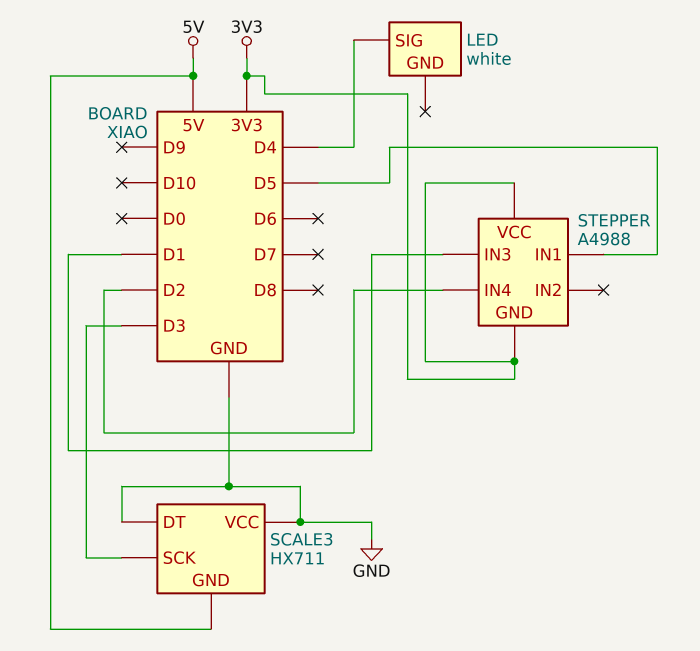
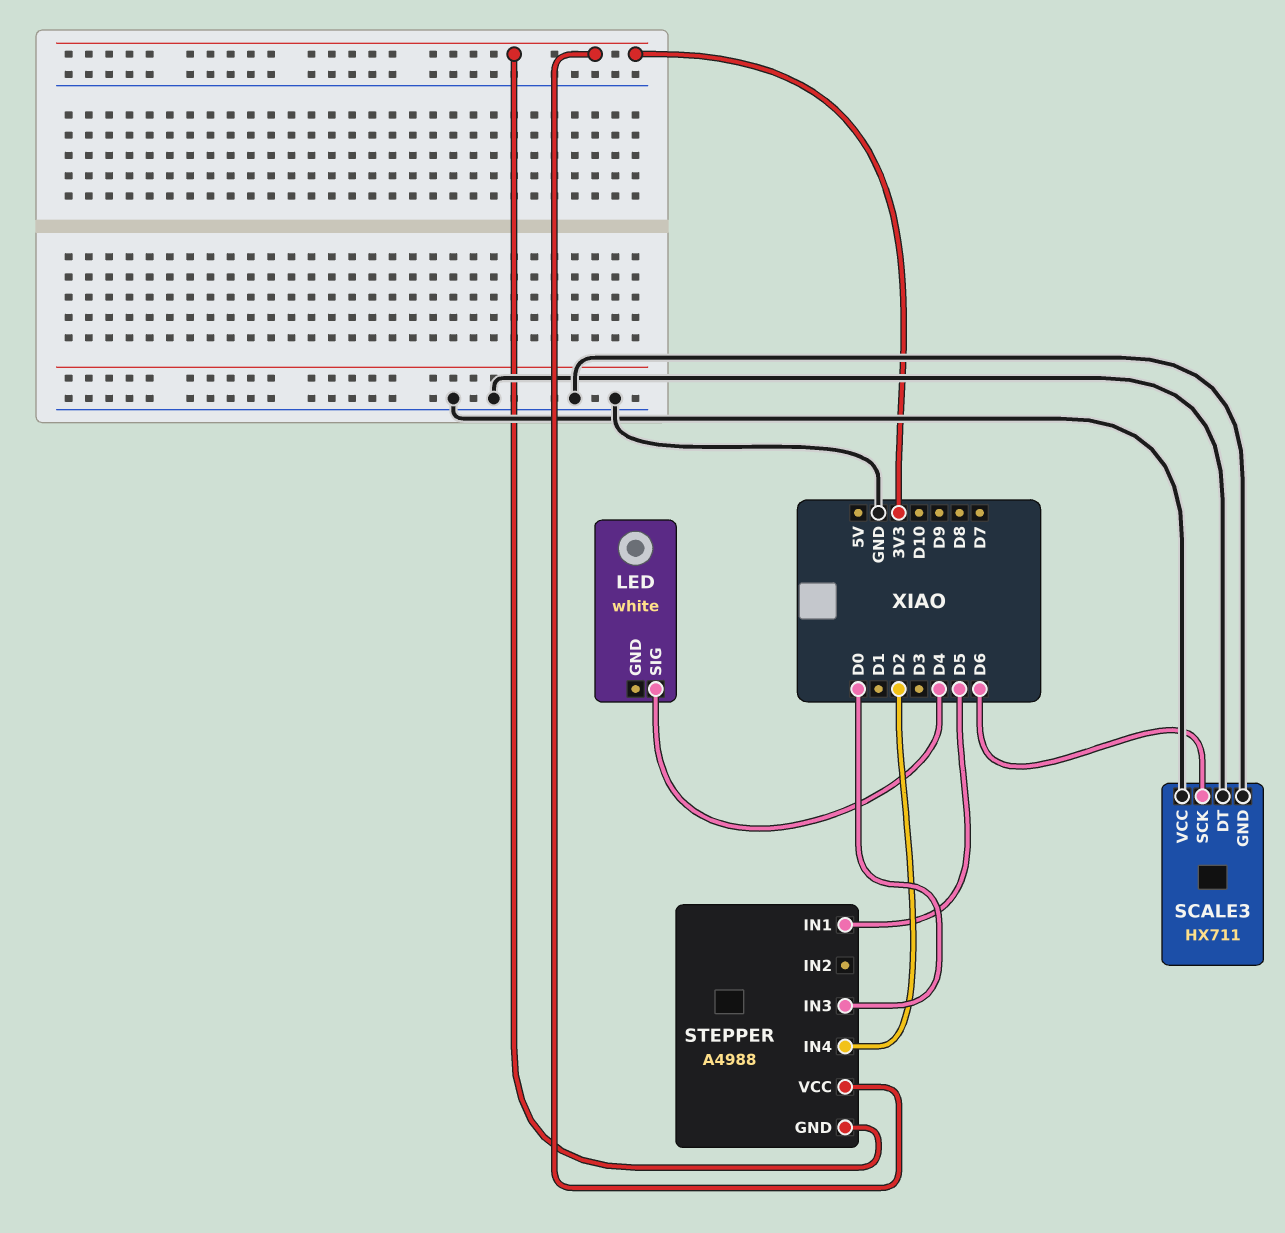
SCALE3 pin GND: 5V -> GND
SCALE3 pin SCK: D3 -> D6
STEPPER pin IN3: D1 -> D0

